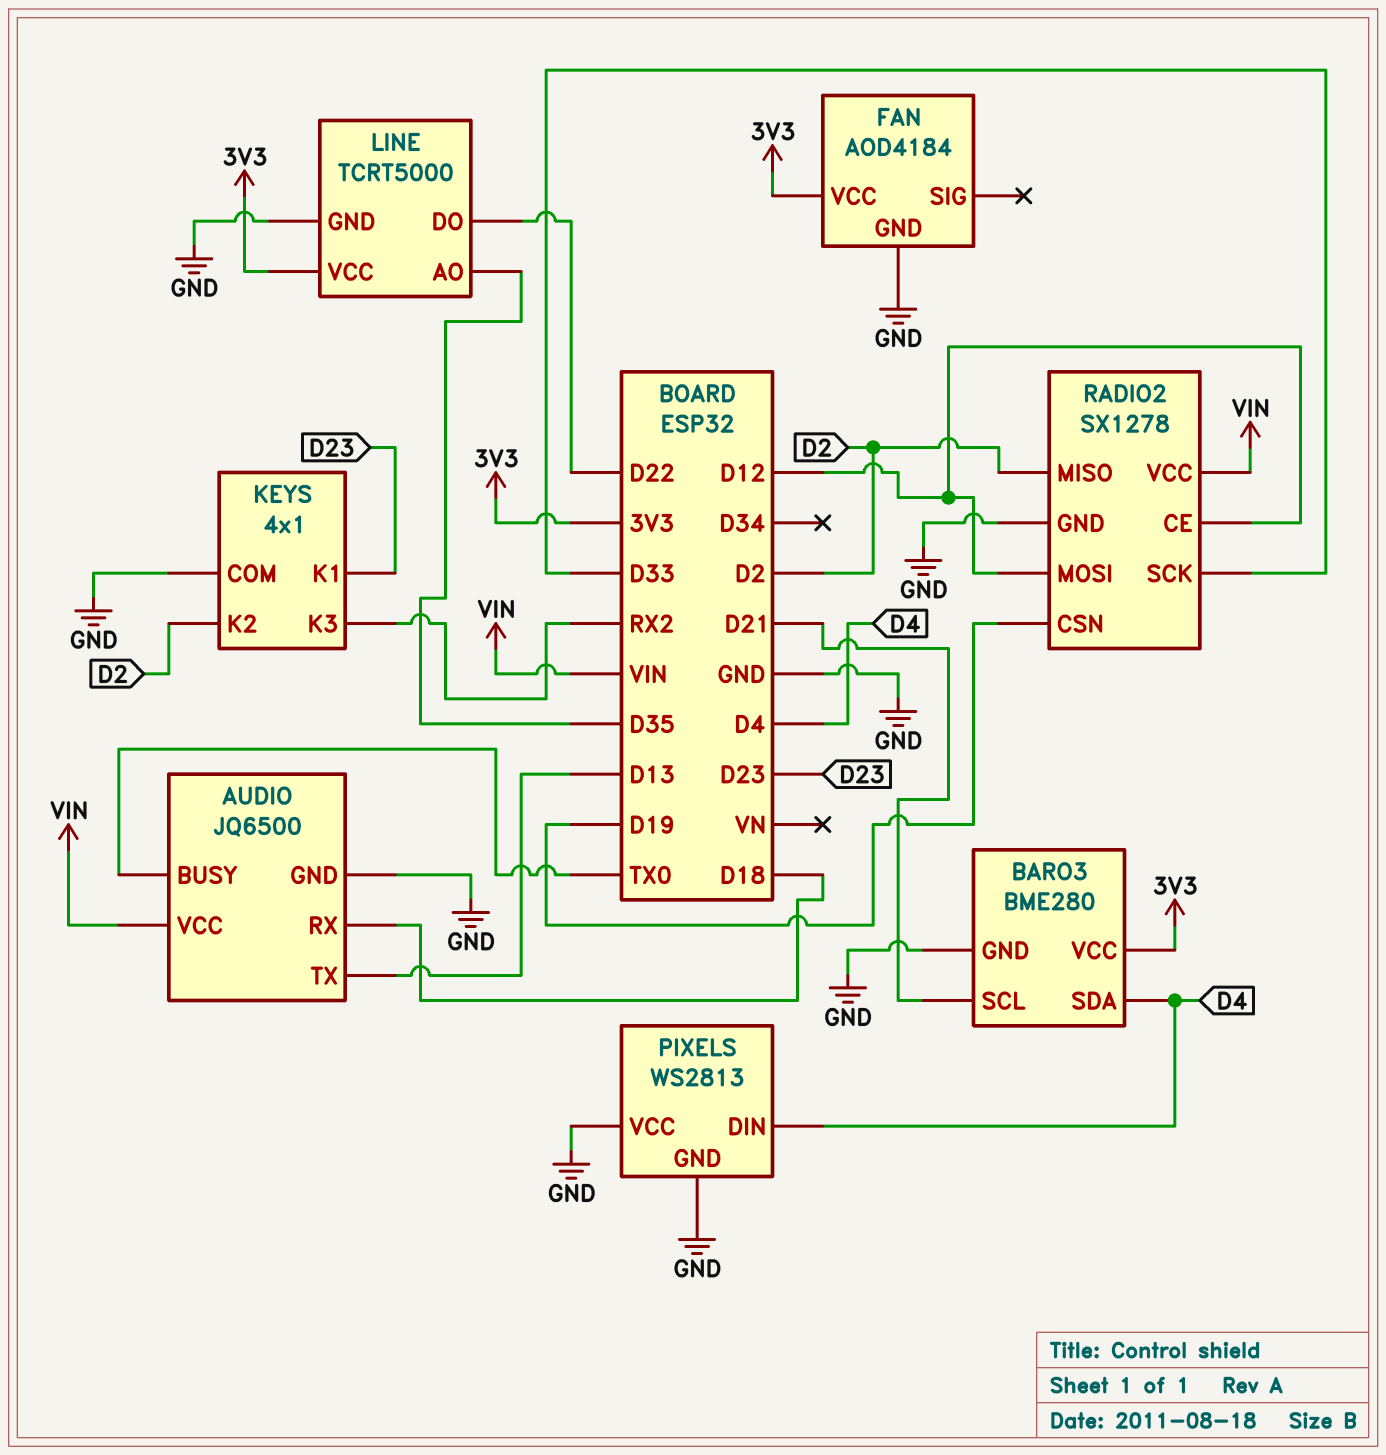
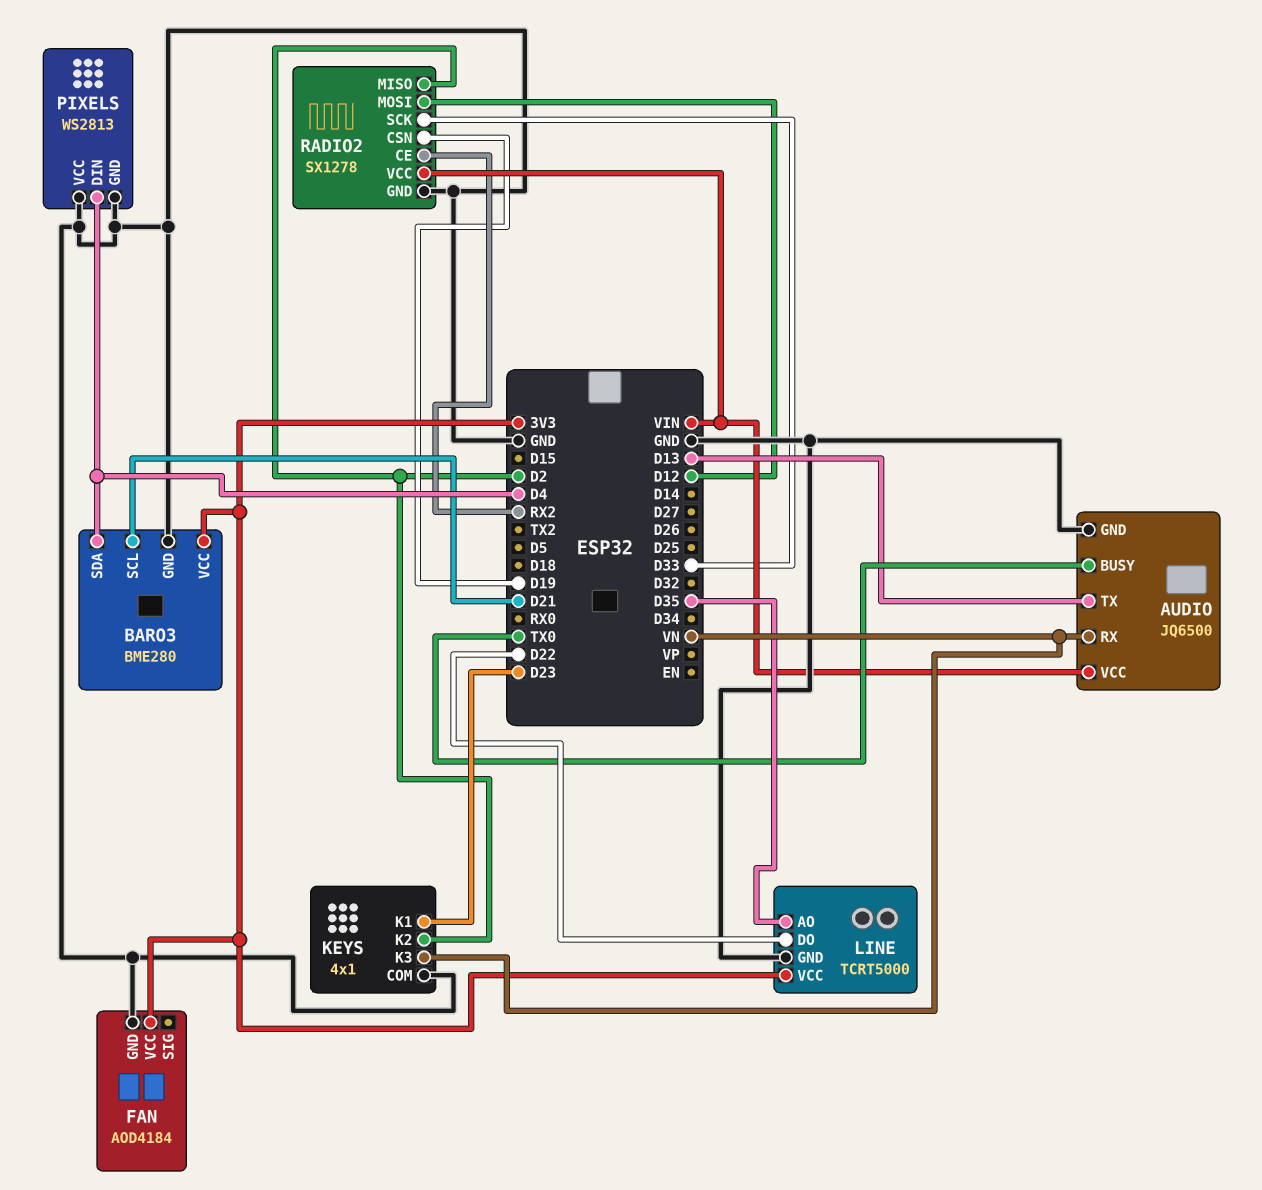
AUDIO pin RX: D18 -> VN
KEYS pin K3: RX2 -> VN
RADIO2 pin CE: D12 -> RX2

